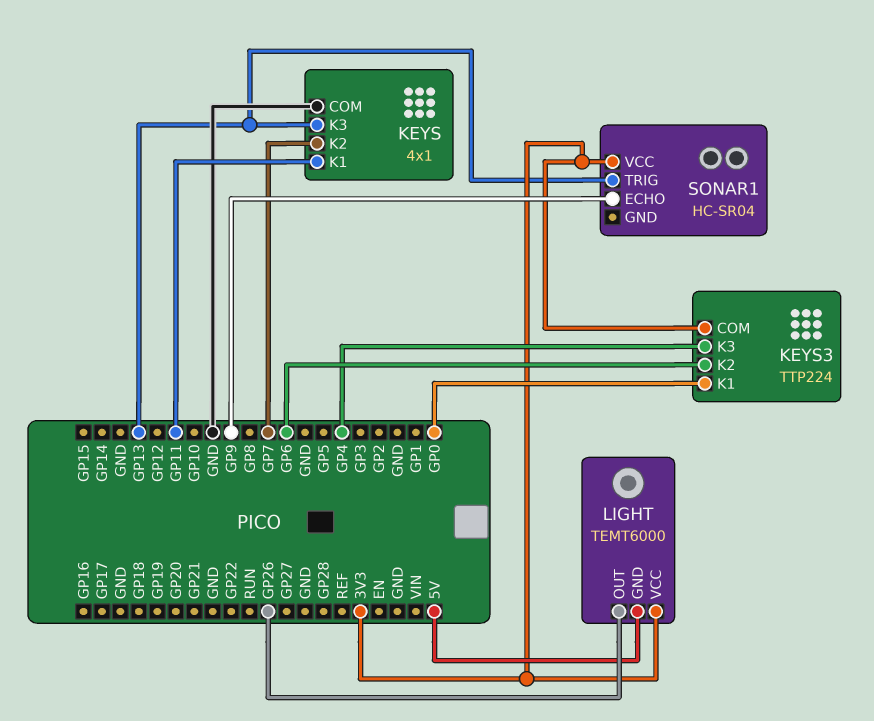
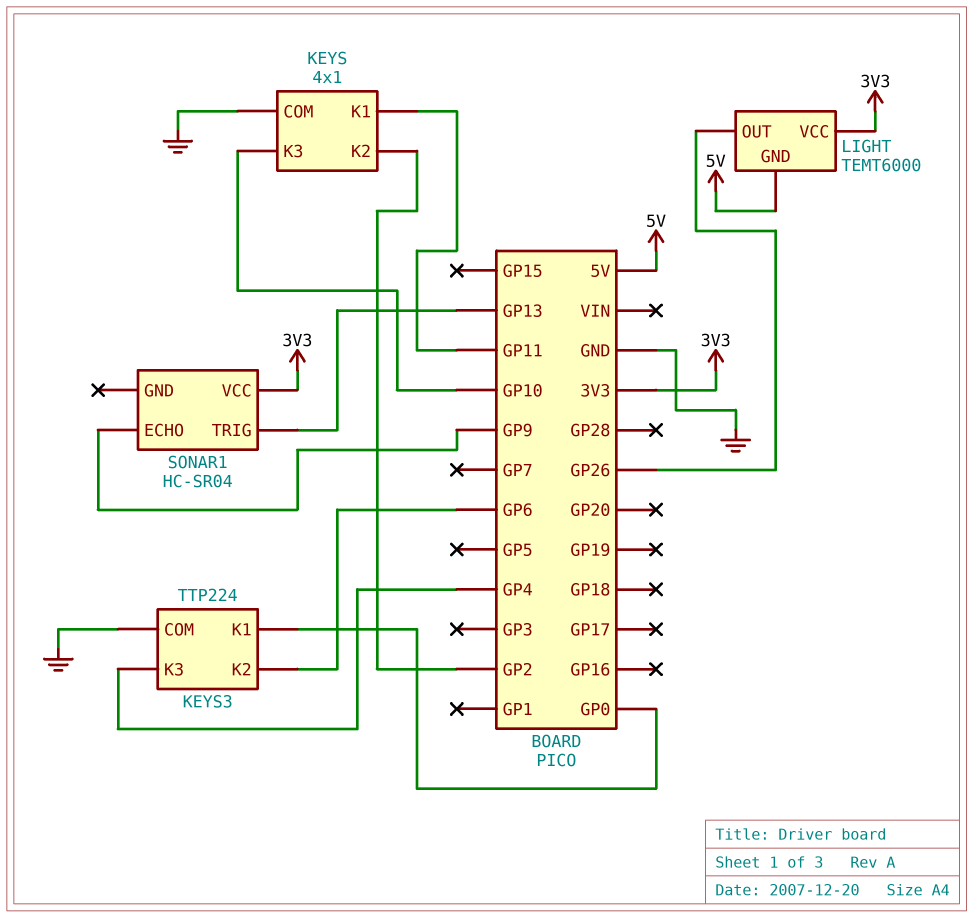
KEYS pin K2: GP7 -> GP2
KEYS pin K3: GP13 -> GP10
KEYS3 pin COM: 3V3 -> GND

